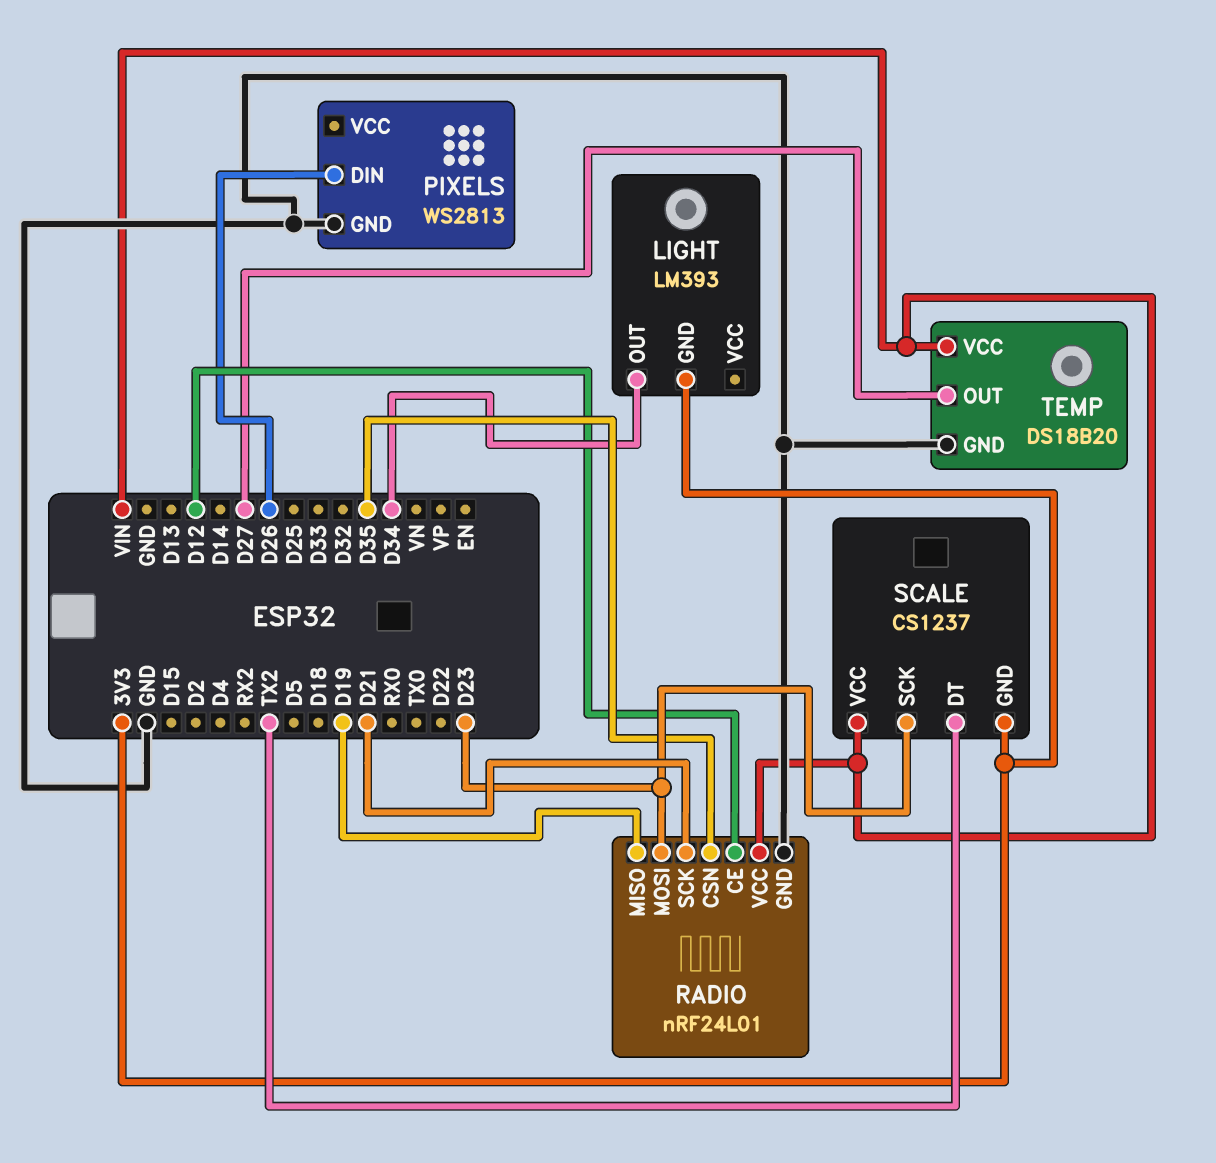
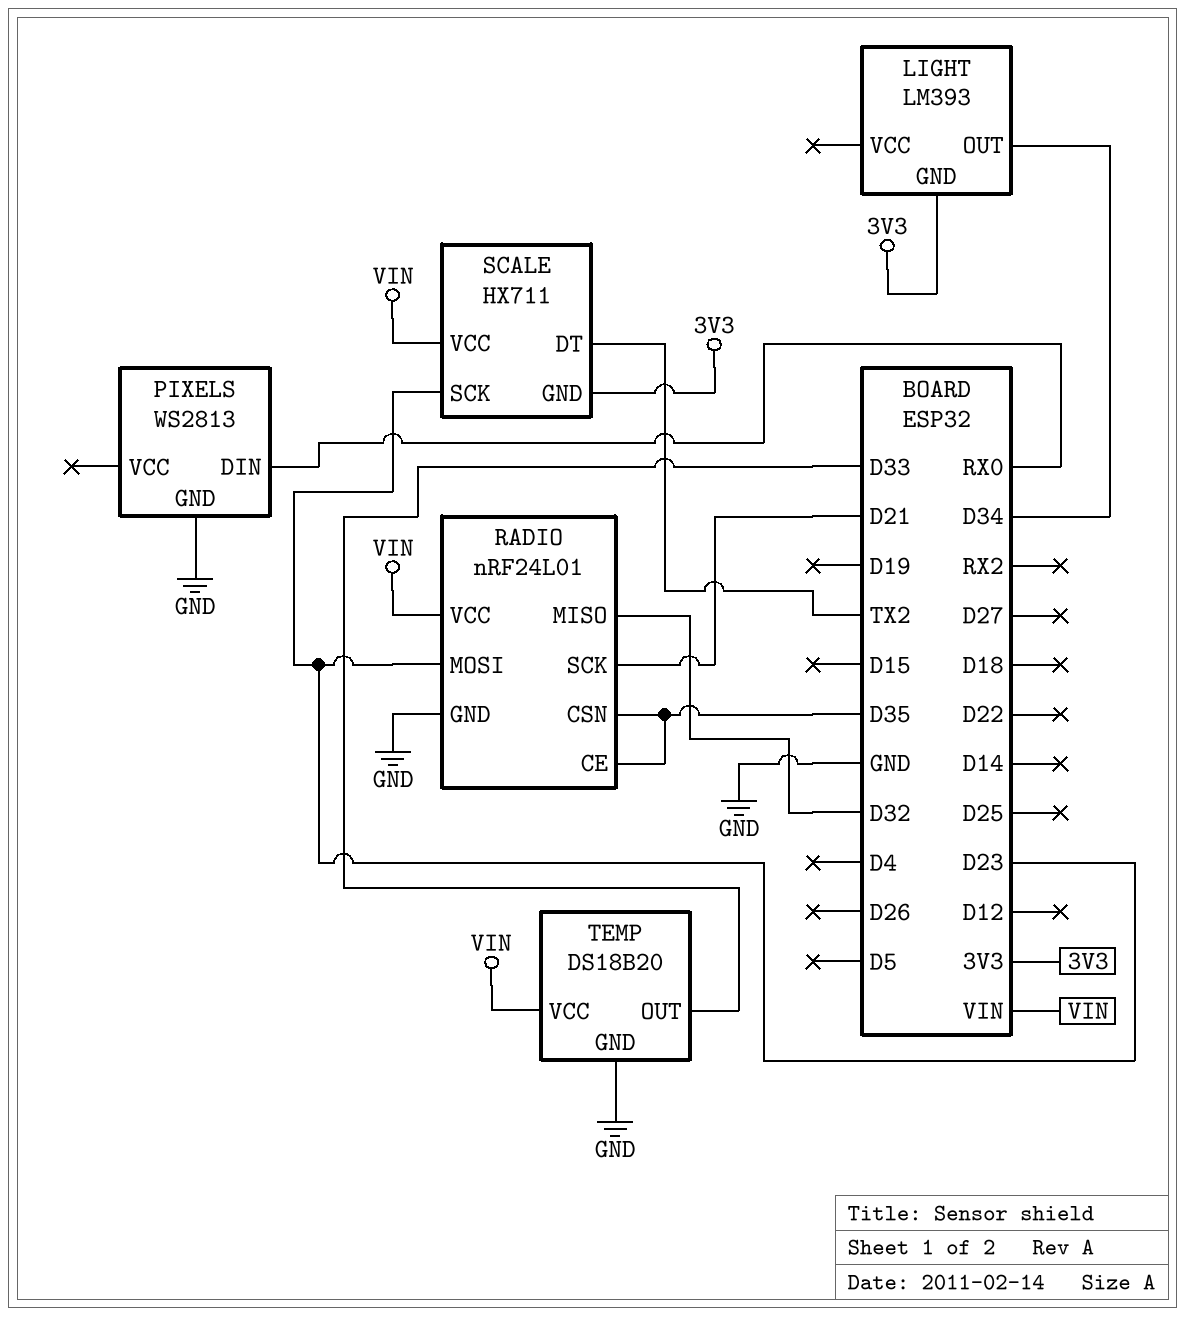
PIXELS pin DIN: D26 -> RX0
RADIO pin CE: D12 -> D35
RADIO pin MISO: D19 -> D32
SCALE: CS1237 -> HX711
TEMP pin OUT: D27 -> D33

